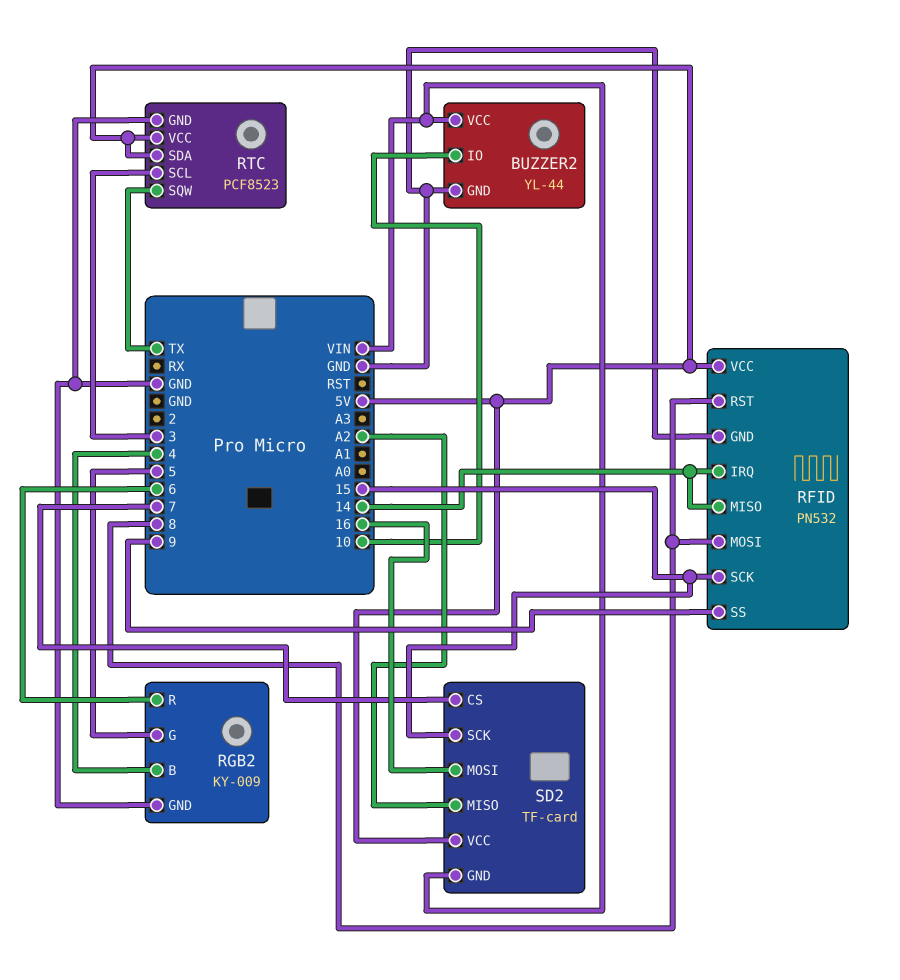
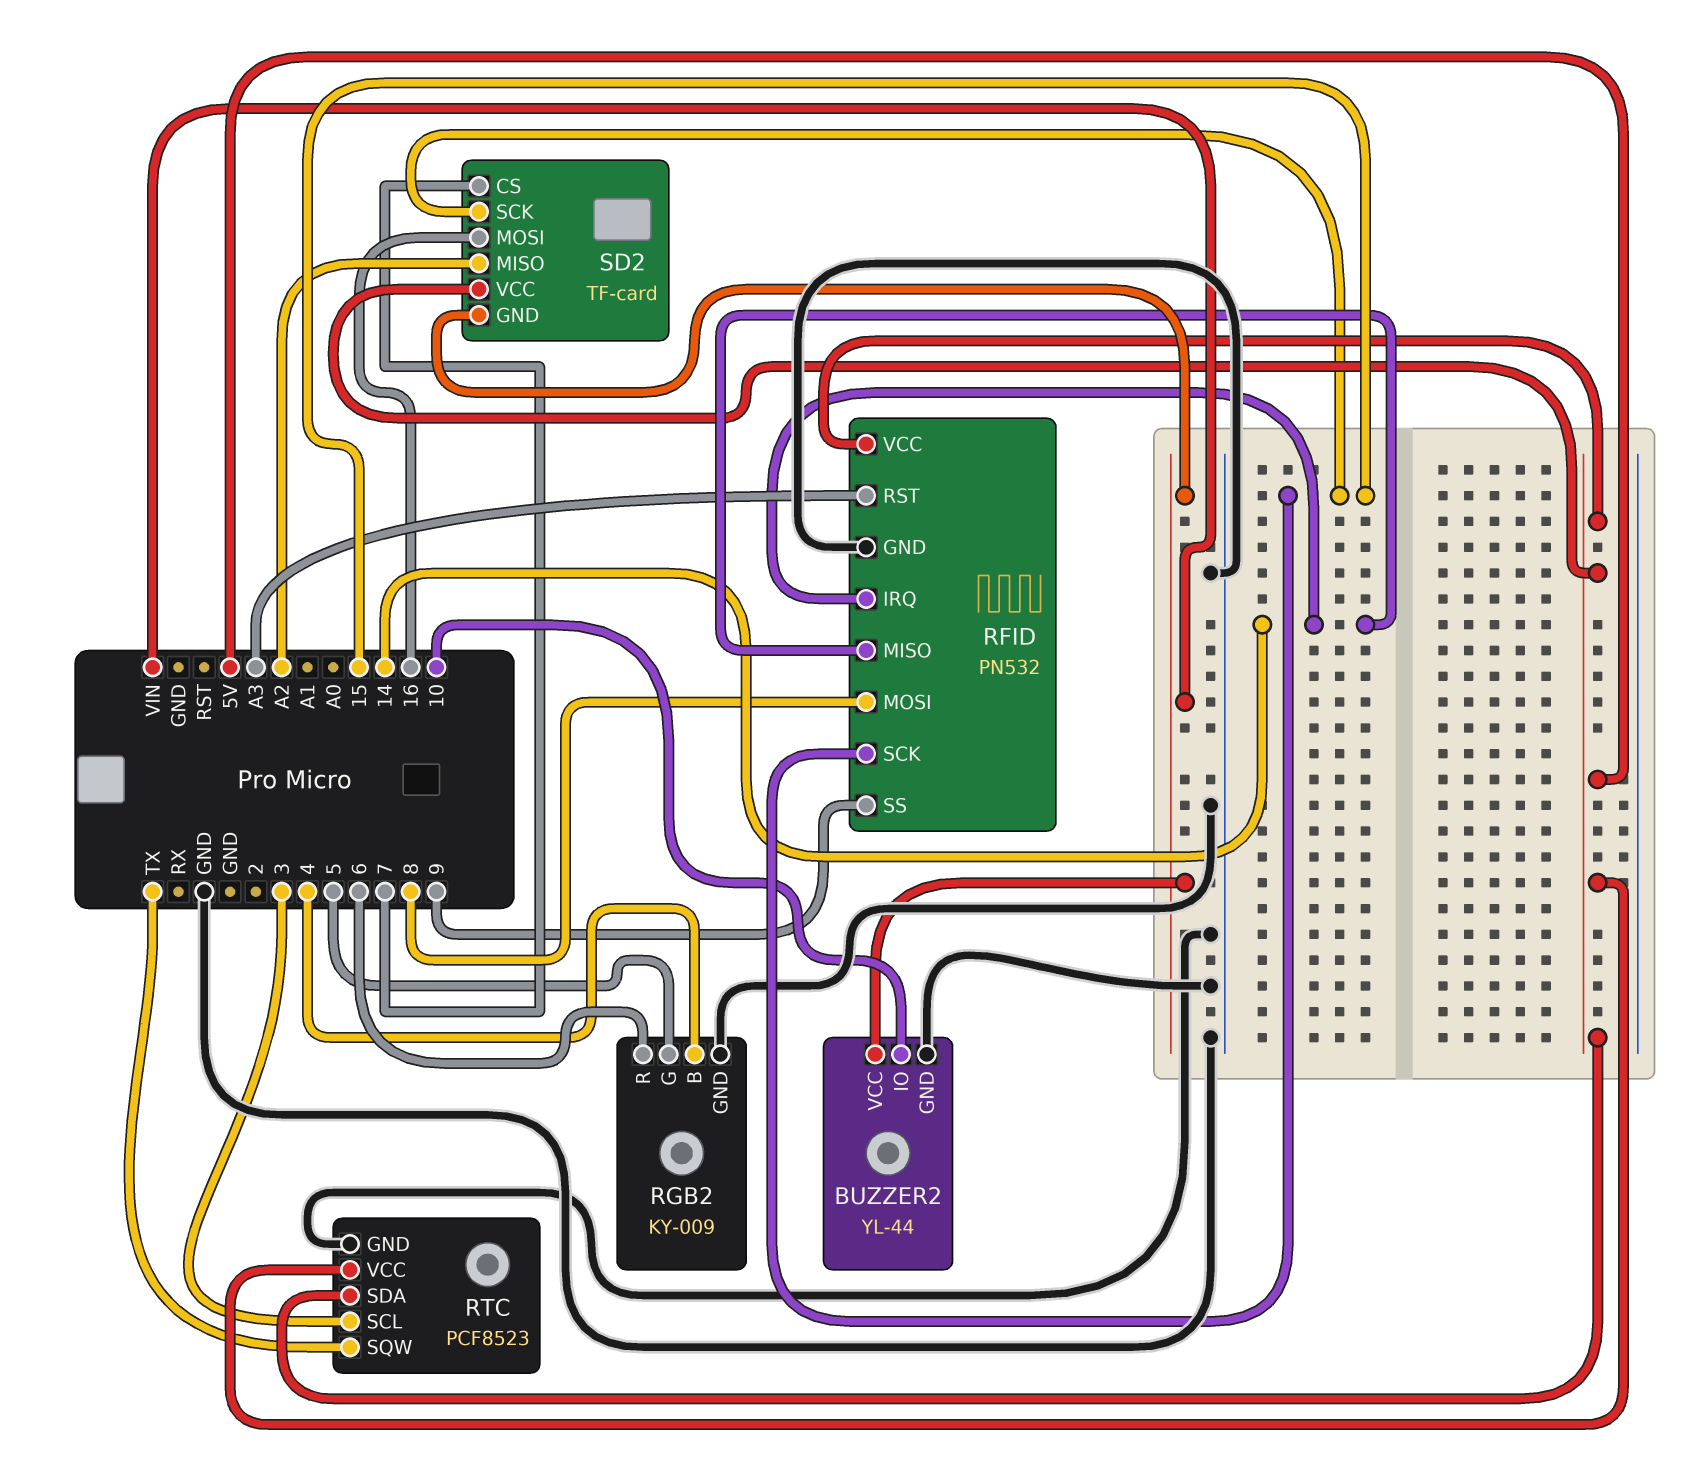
RFID pin RST: 8 -> A3

